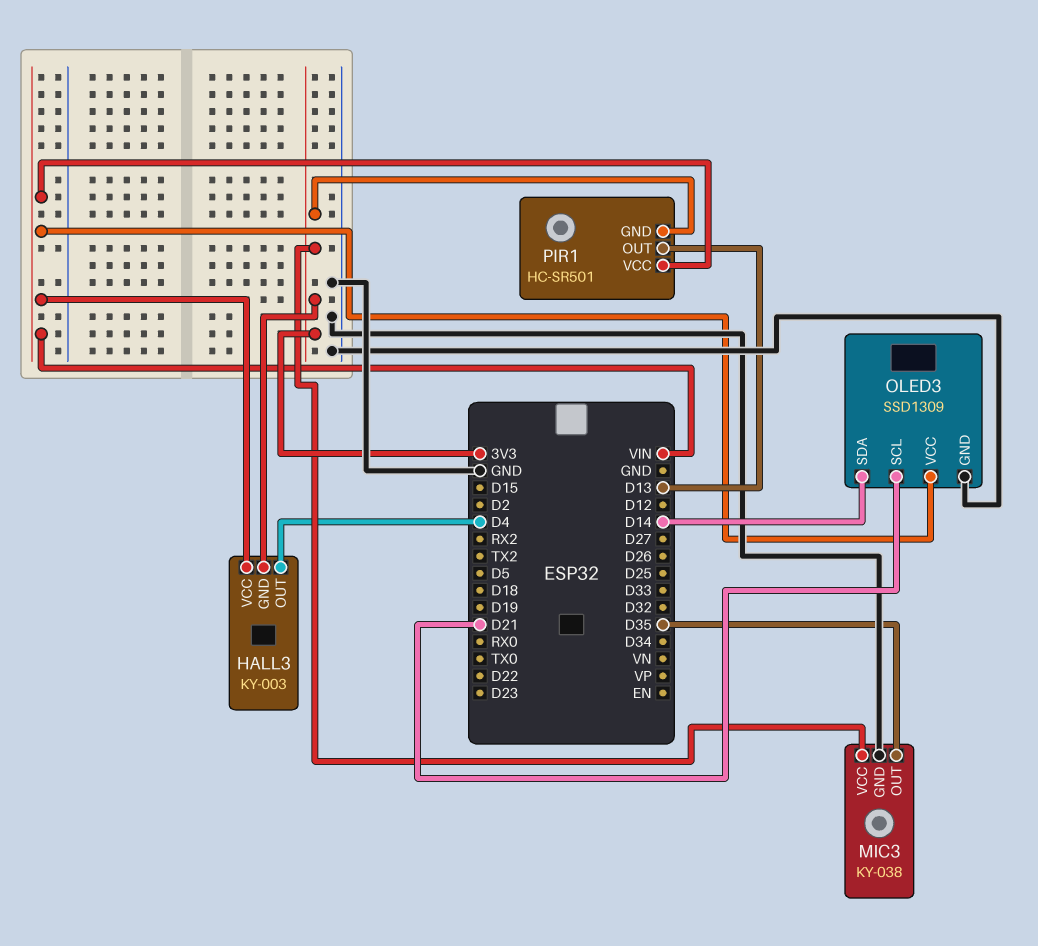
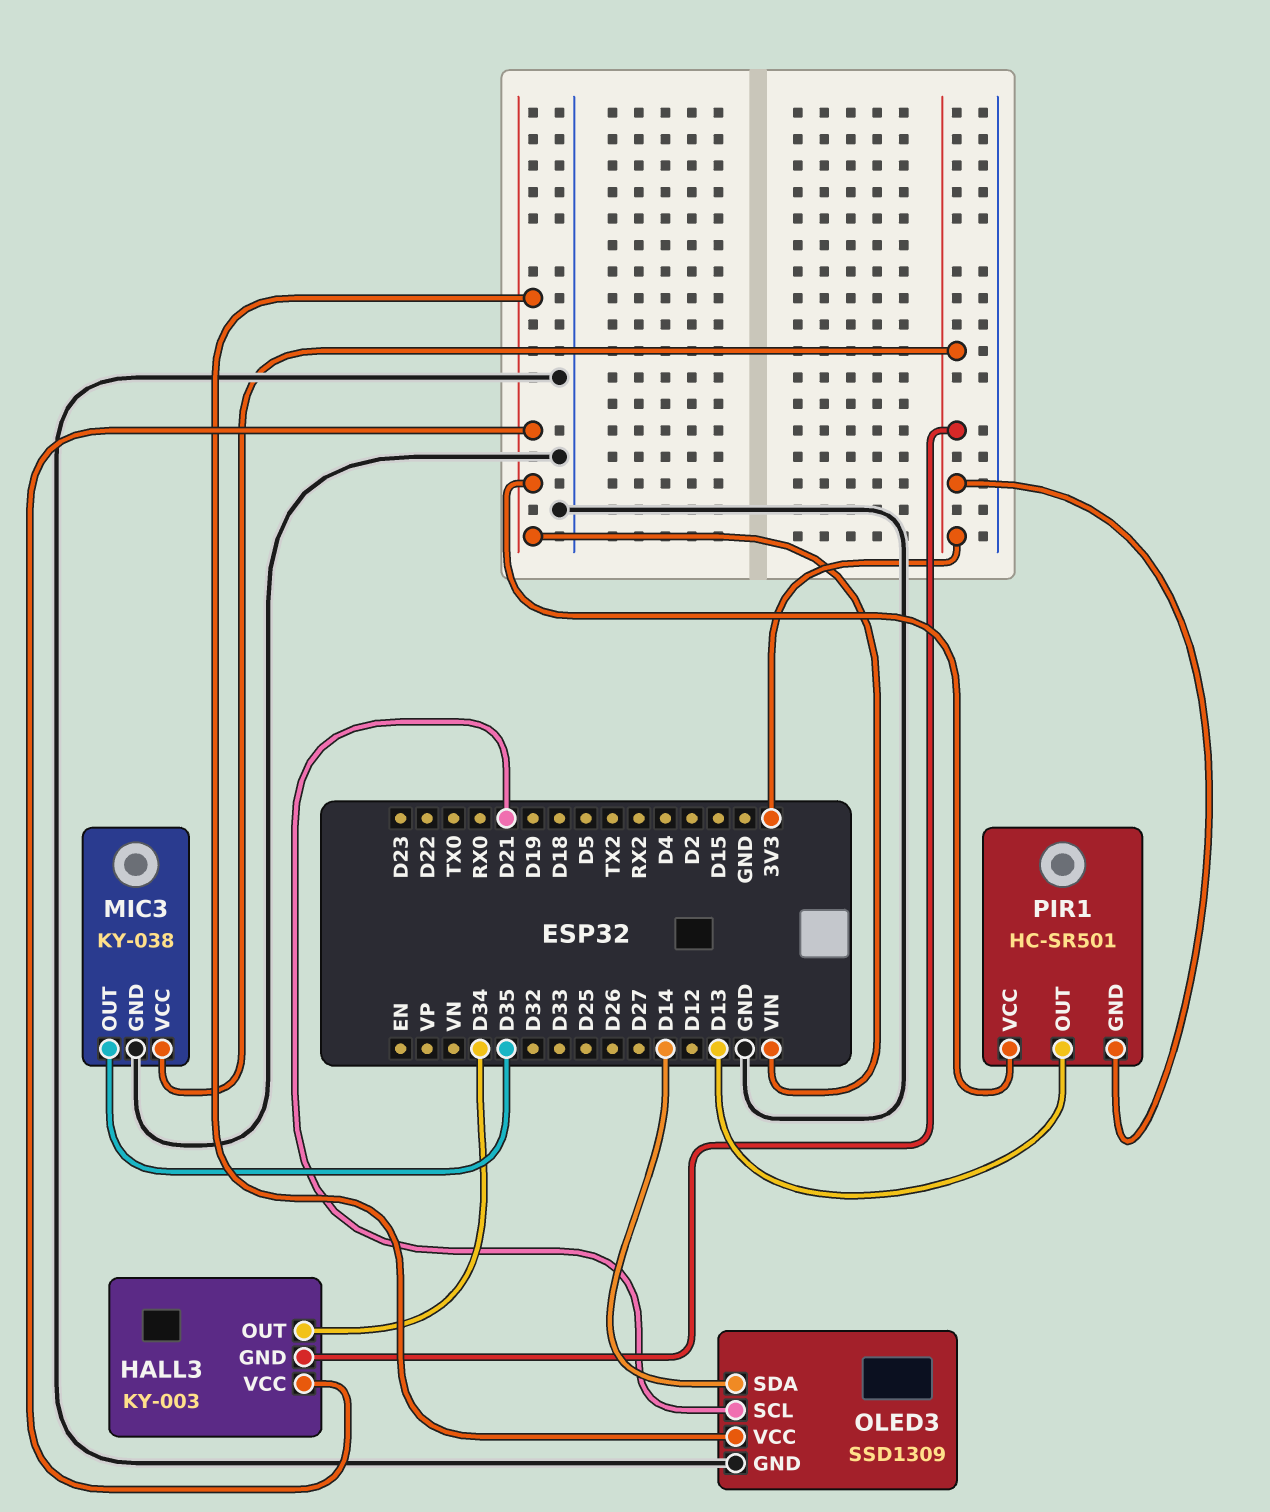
HALL3 pin OUT: D4 -> D34

